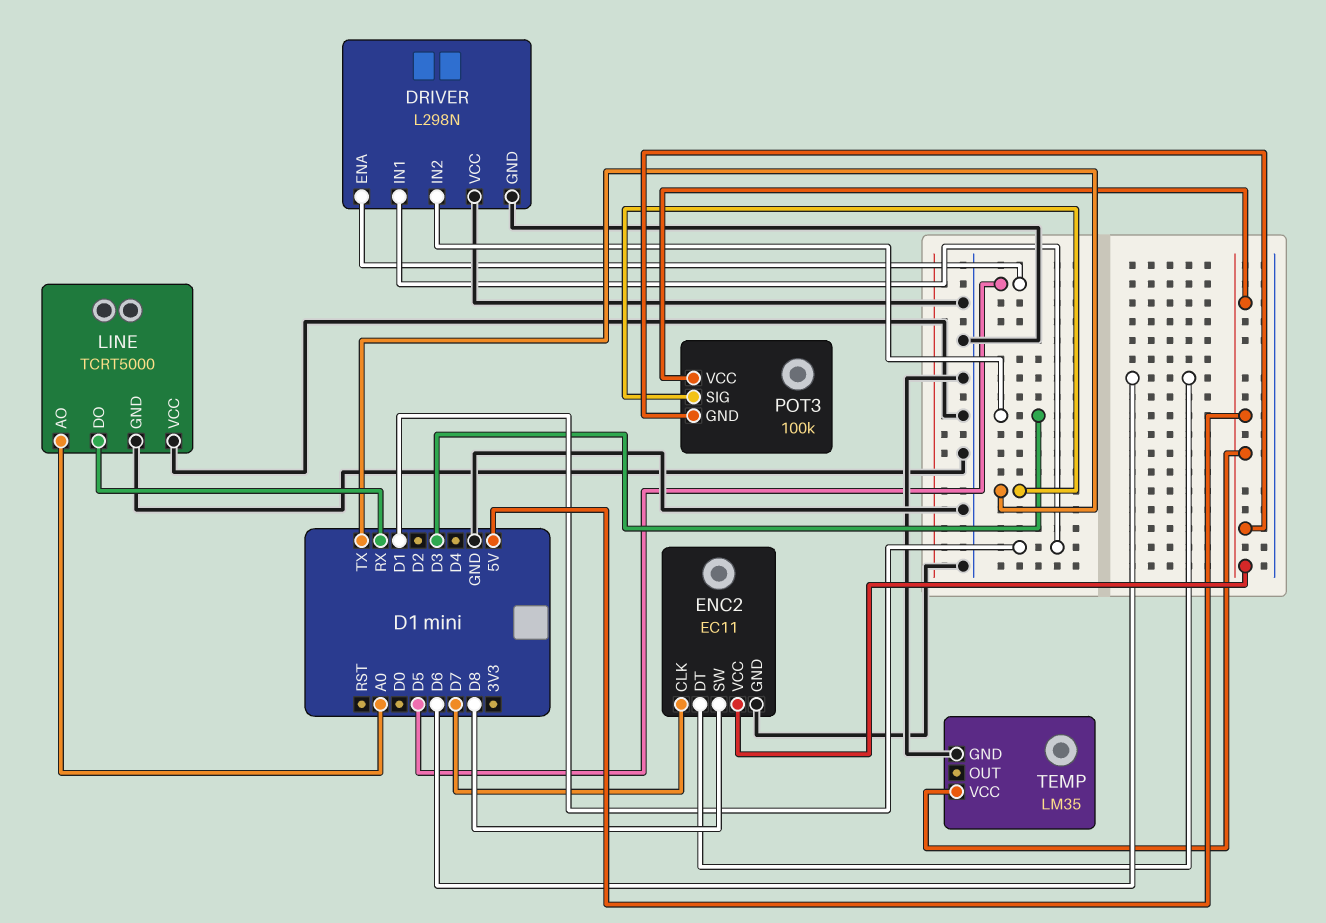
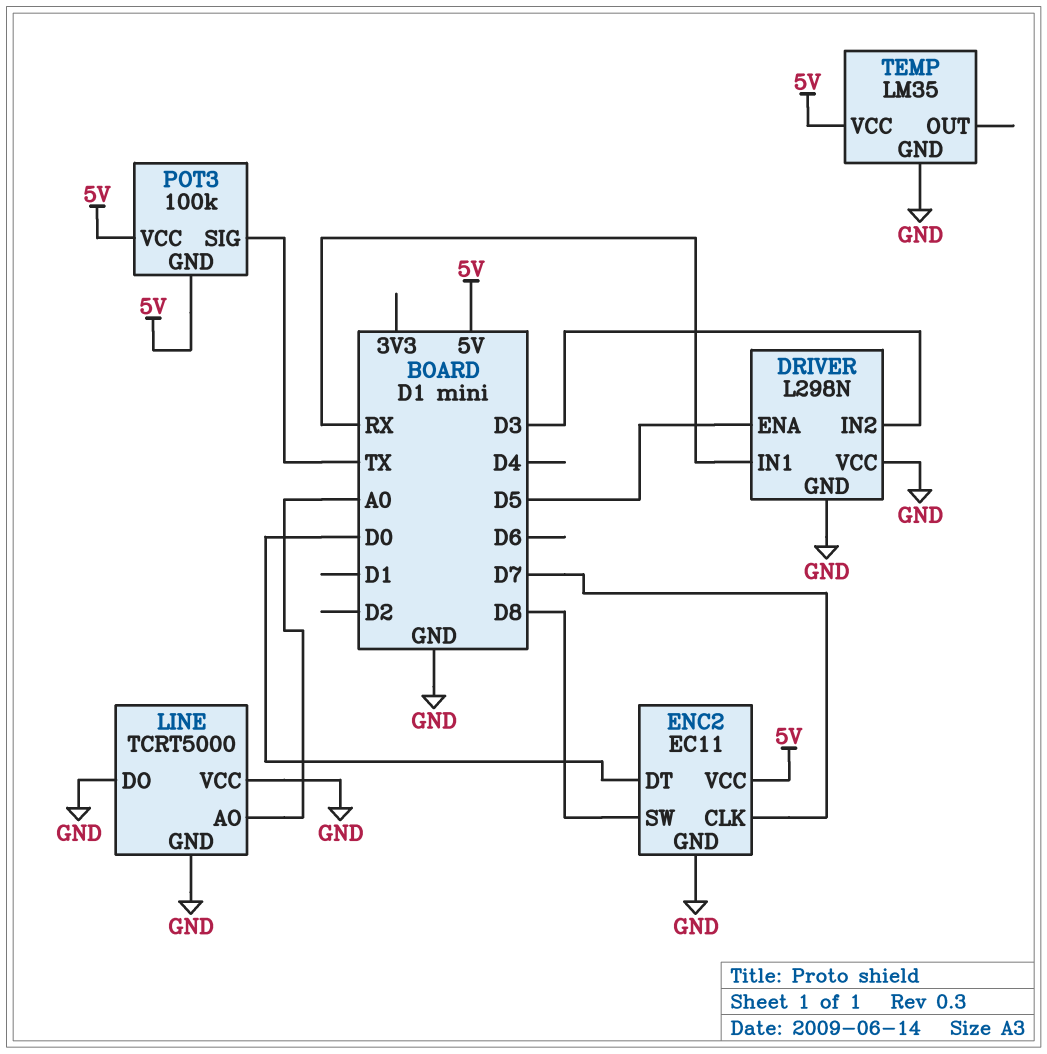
DRIVER pin IN1: D1 -> RX
ENC2 pin DT: D6 -> D0
LINE pin DO: RX -> GND

